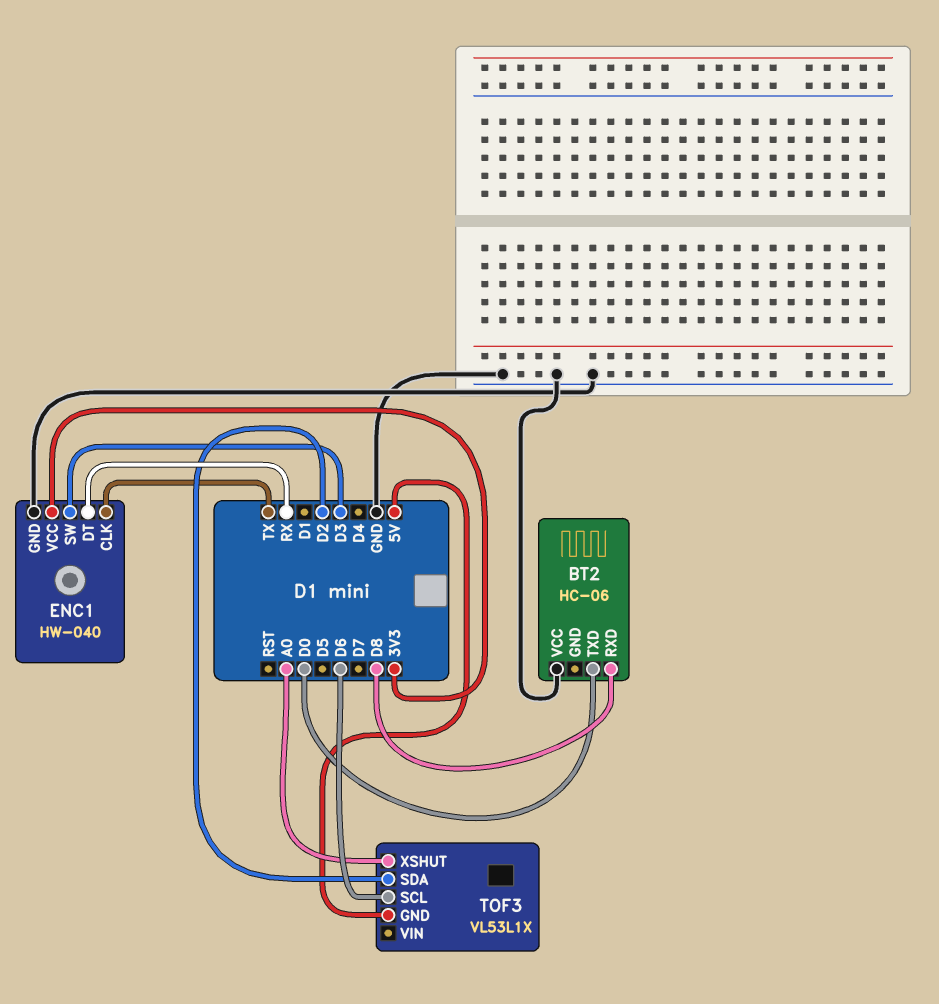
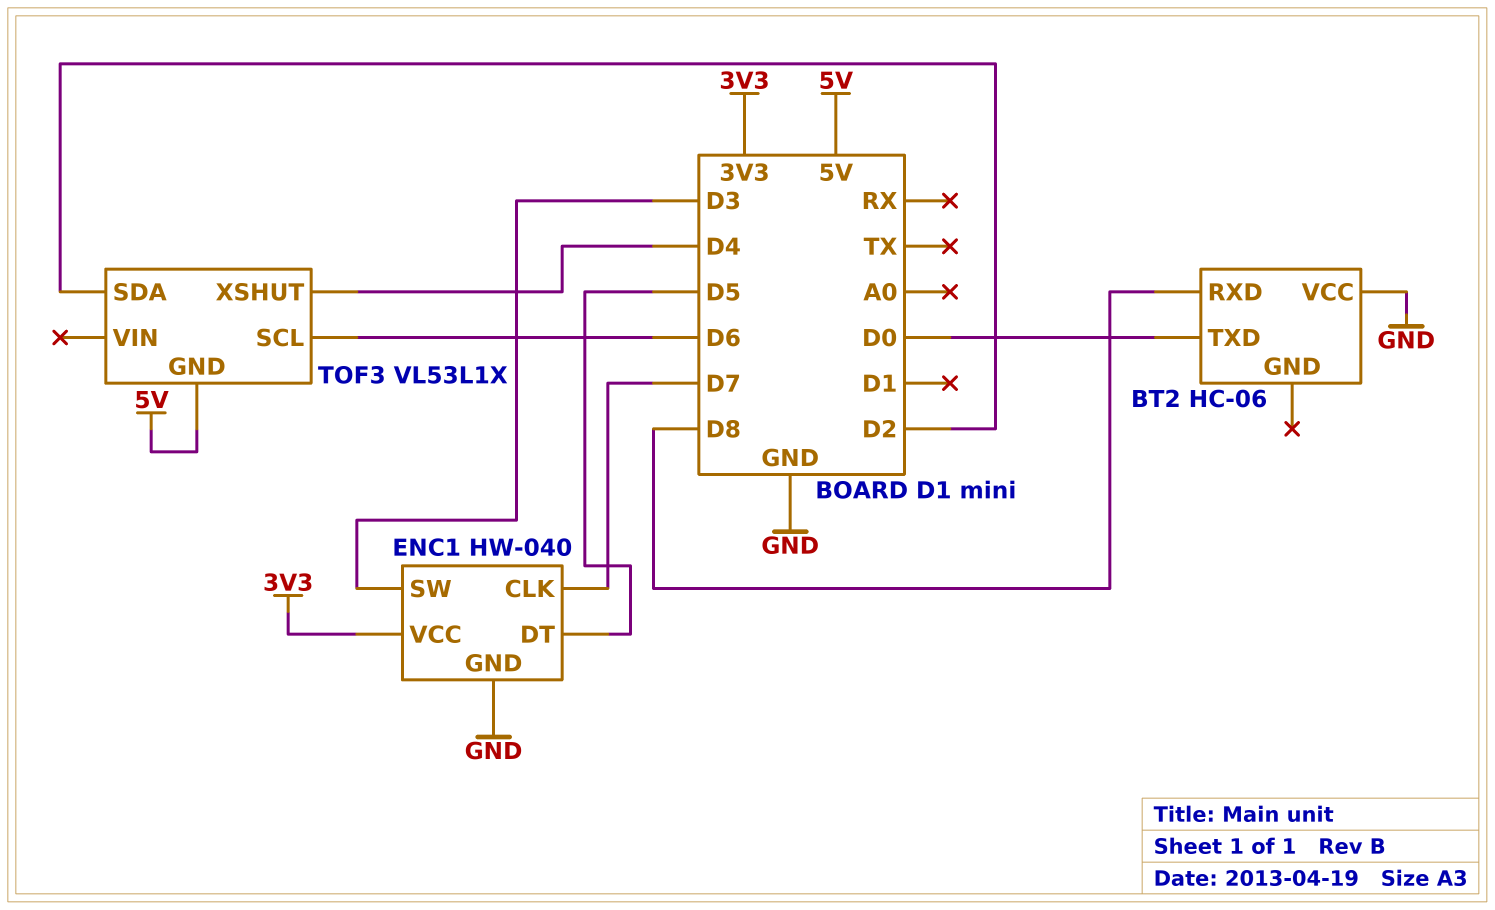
ENC1 pin CLK: TX -> D7
ENC1 pin DT: RX -> D5
TOF3 pin XSHUT: A0 -> D4

